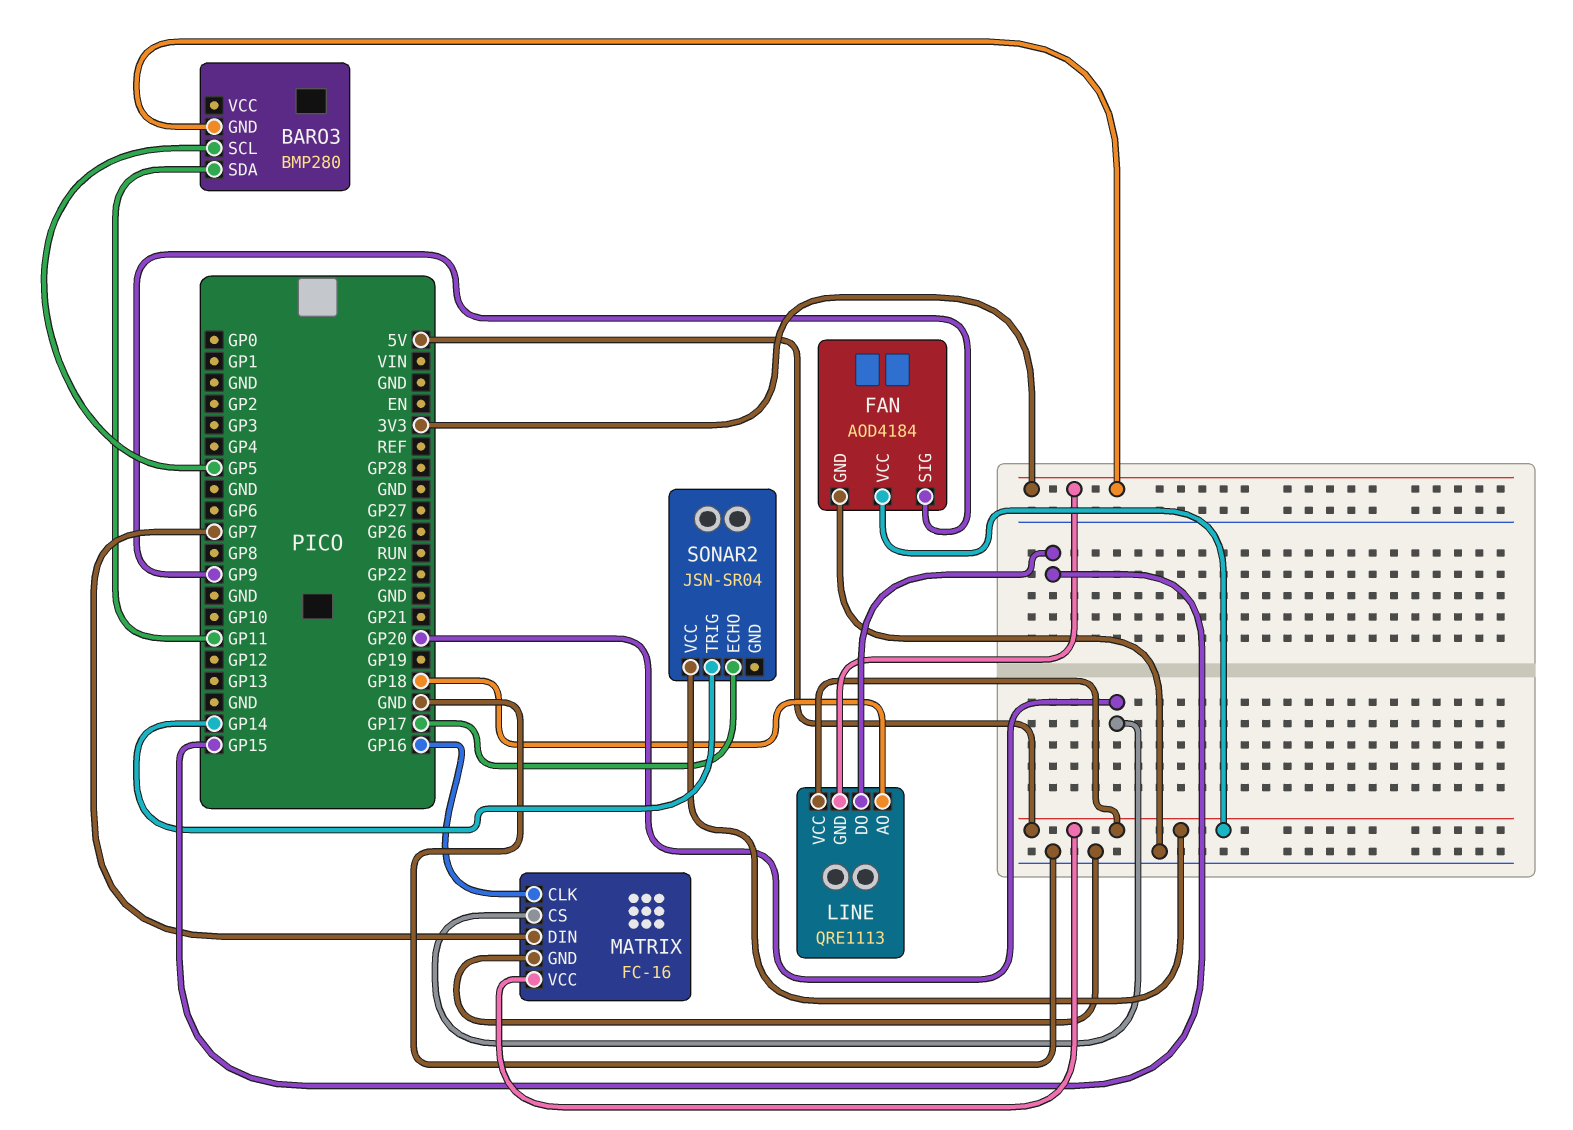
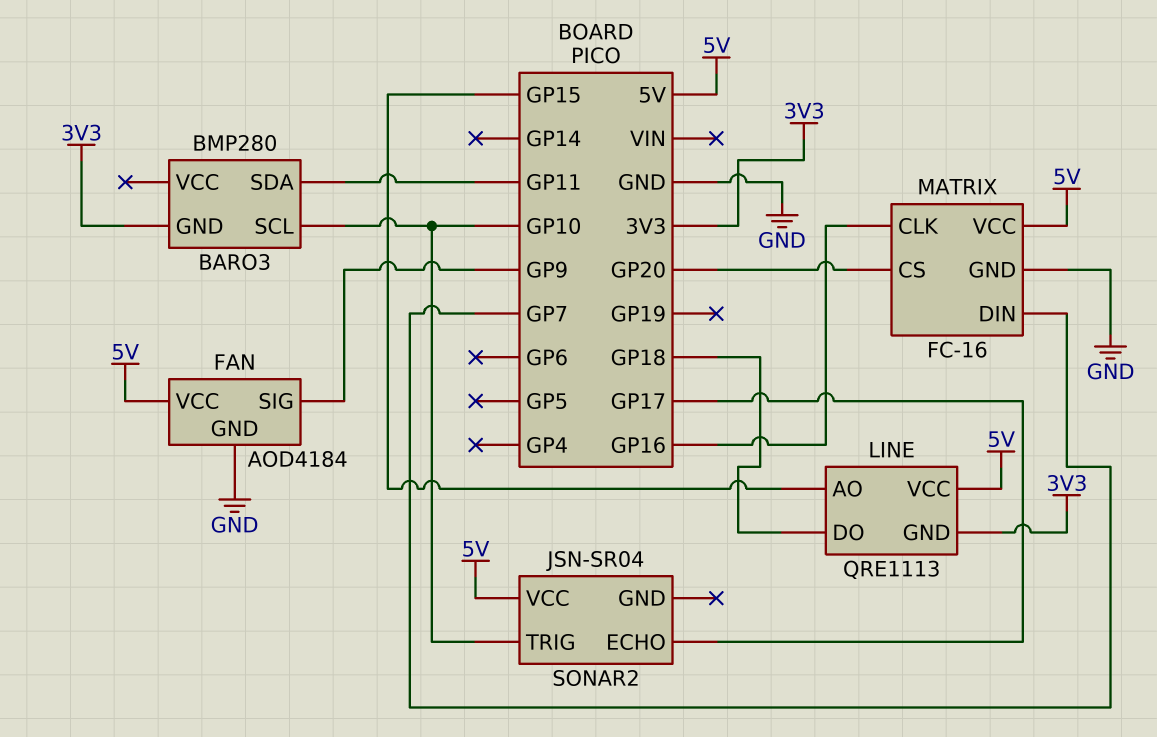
BARO3 pin SCL: GP5 -> GP10
LINE pin AO: GP18 -> GP15
LINE pin DO: GP15 -> GP18
SONAR2 pin TRIG: GP14 -> GP10

